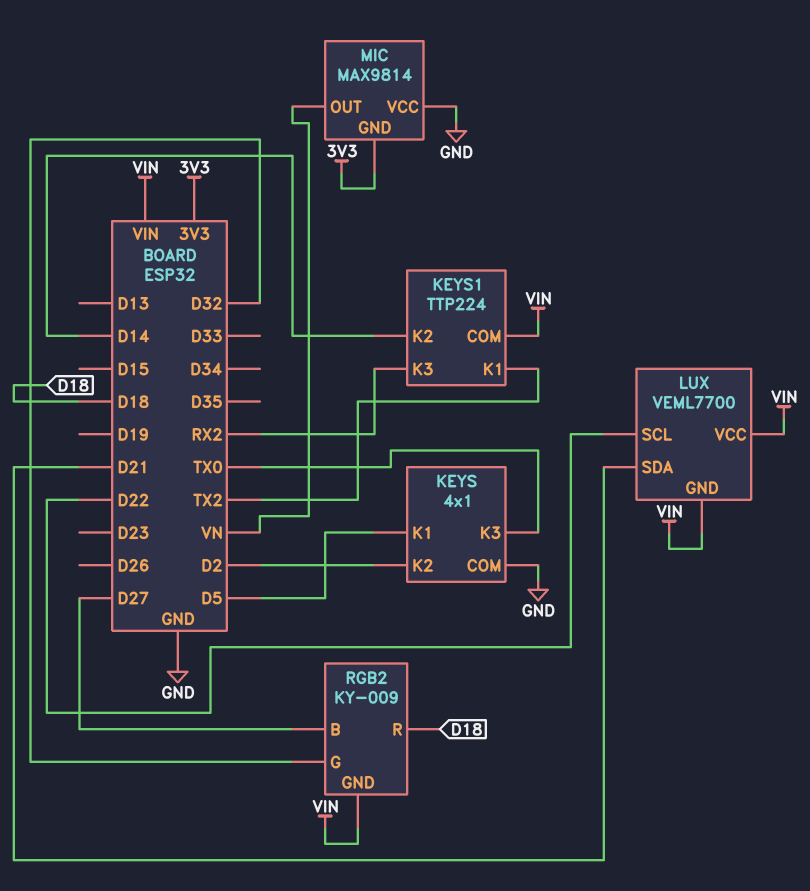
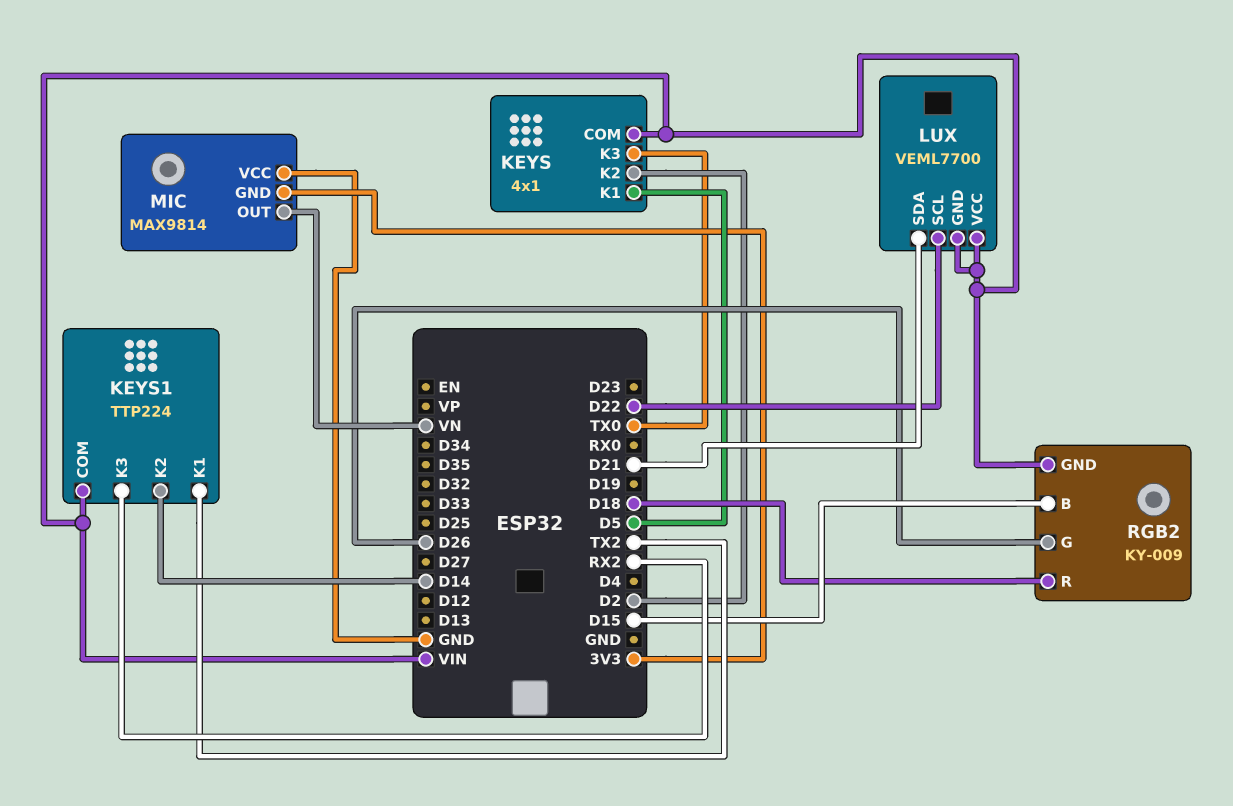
KEYS pin COM: GND -> VIN
RGB2 pin B: D27 -> D15
RGB2 pin G: D32 -> D26

